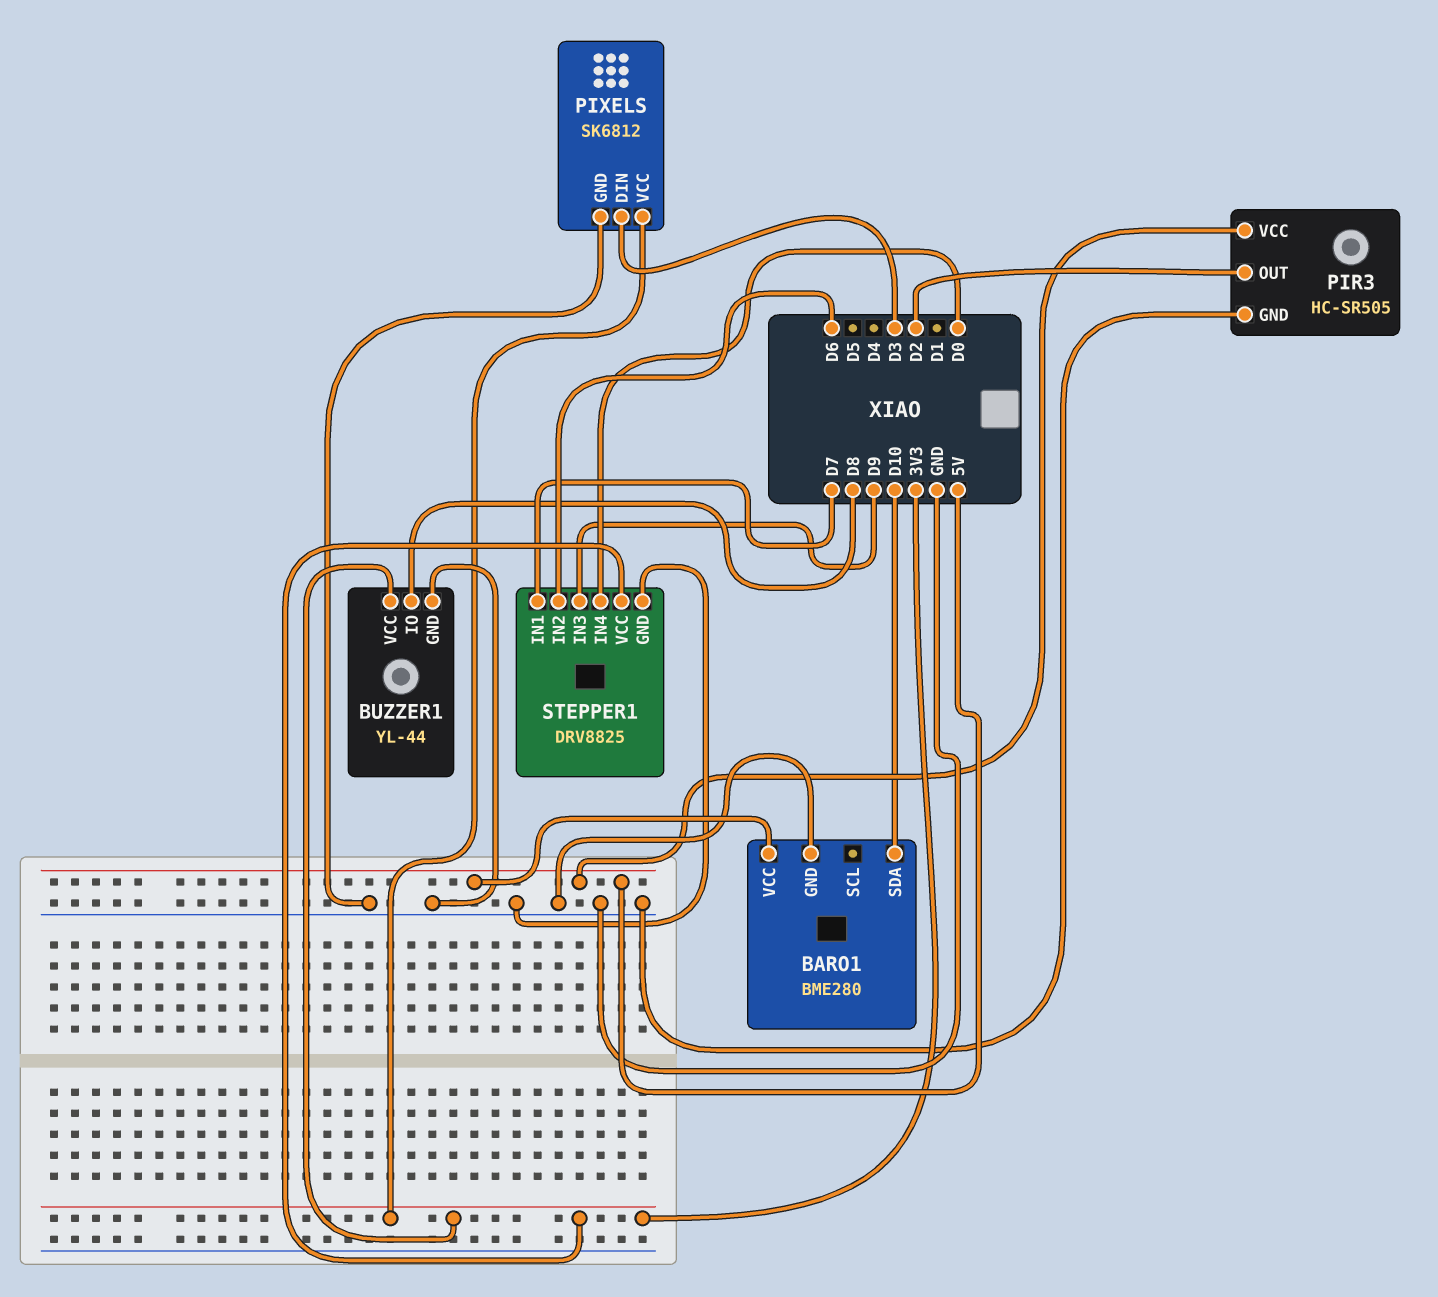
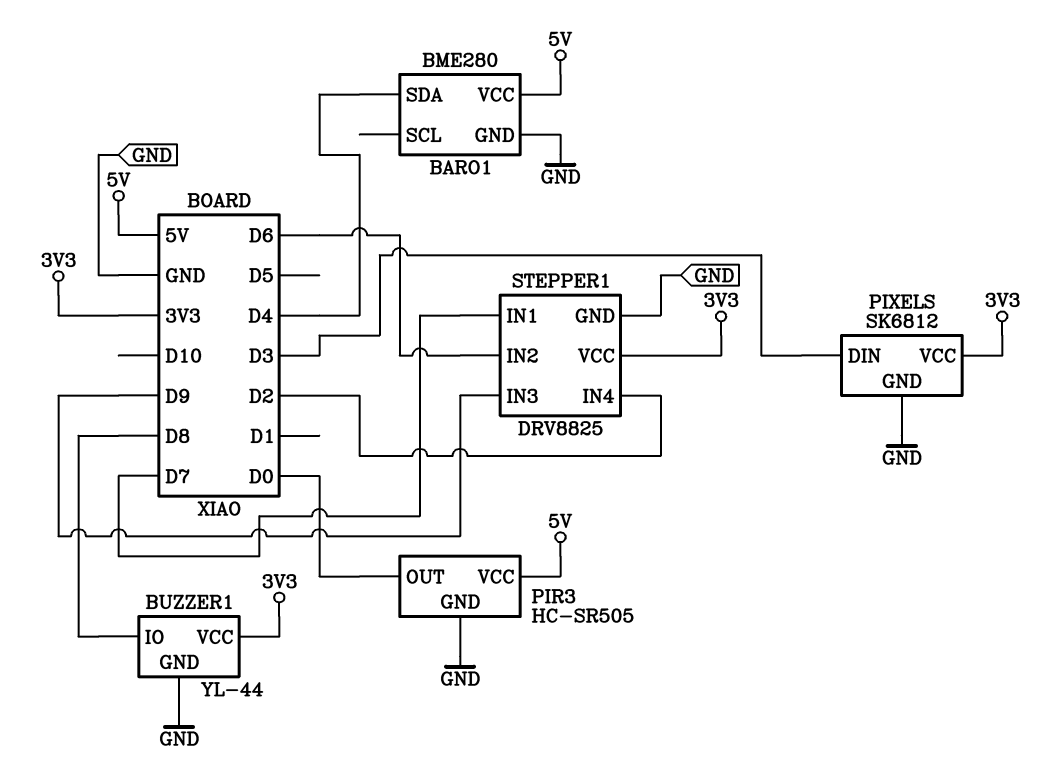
BARO1 pin SDA: D10 -> D4
PIR3 pin OUT: D2 -> D0
STEPPER1 pin IN4: D0 -> D2

